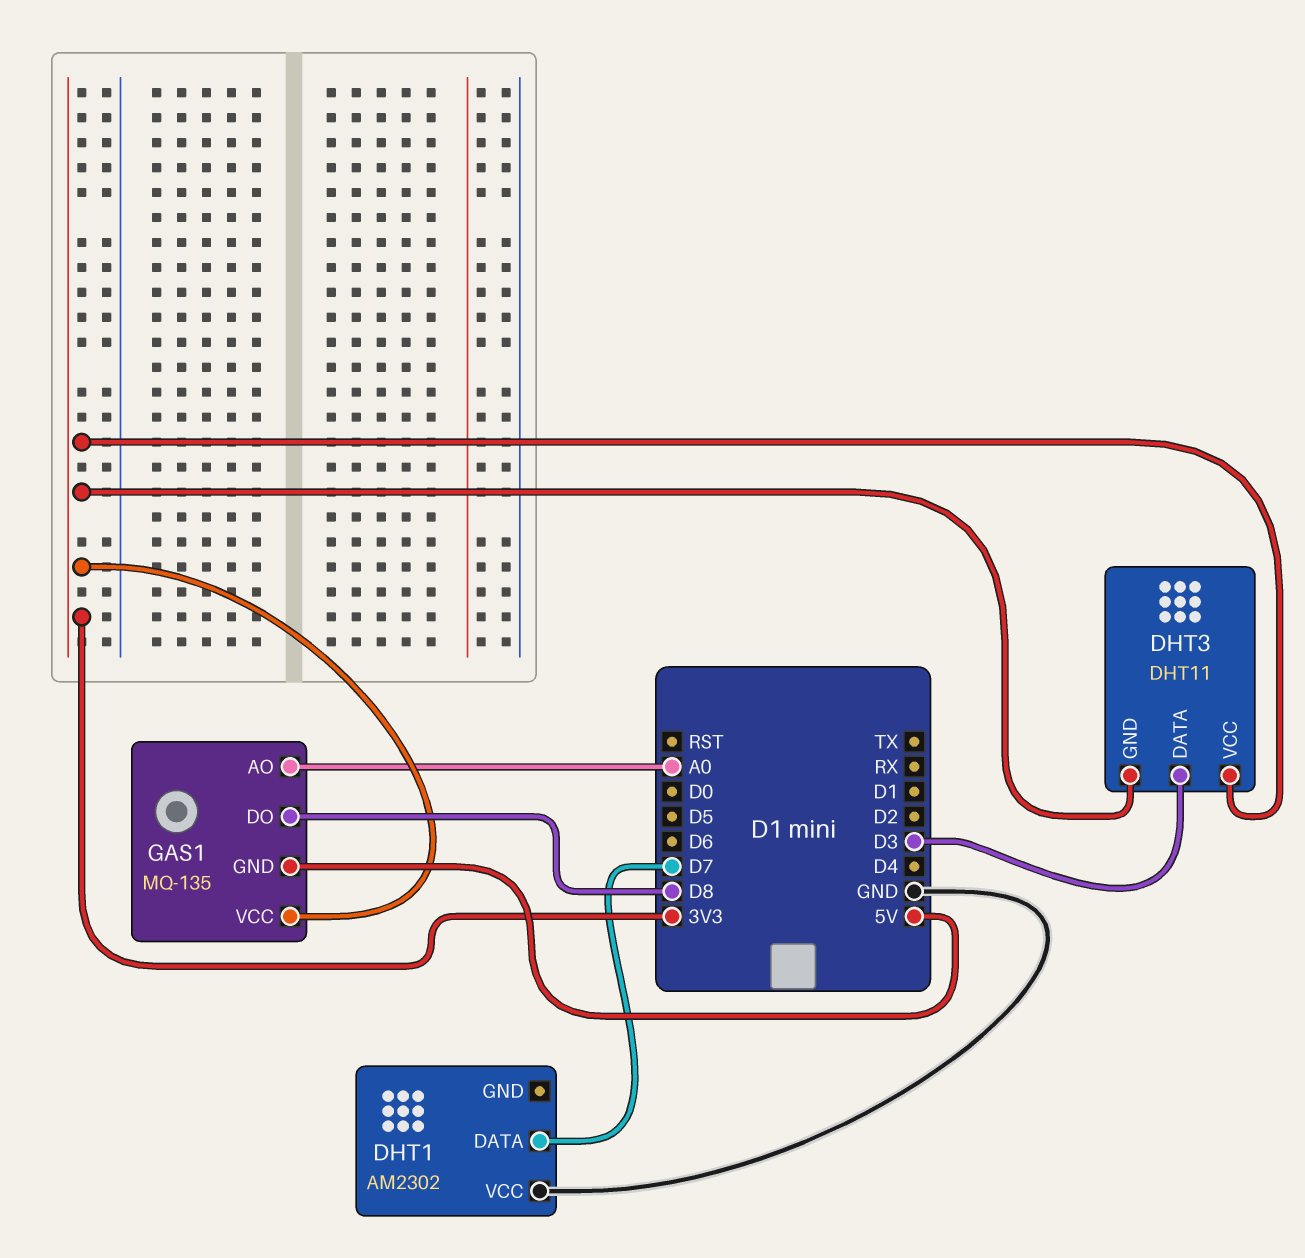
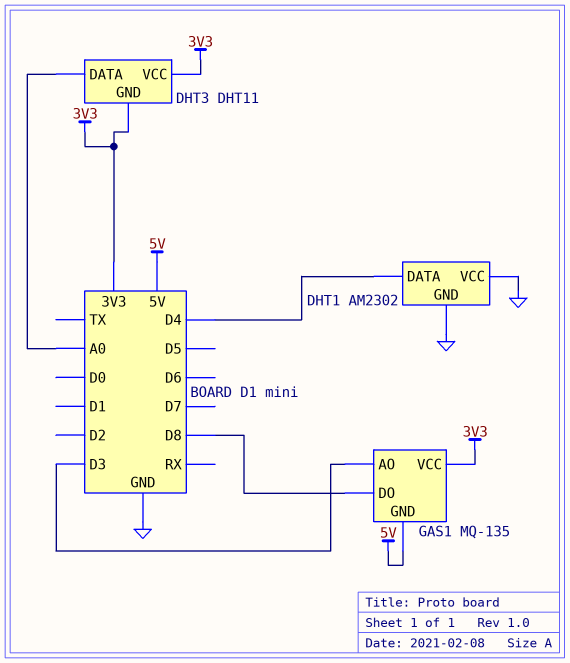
DHT1 pin DATA: D7 -> D4
DHT1 pin GND: none -> GND
DHT3 pin DATA: D3 -> A0
GAS1 pin AO: A0 -> D3

